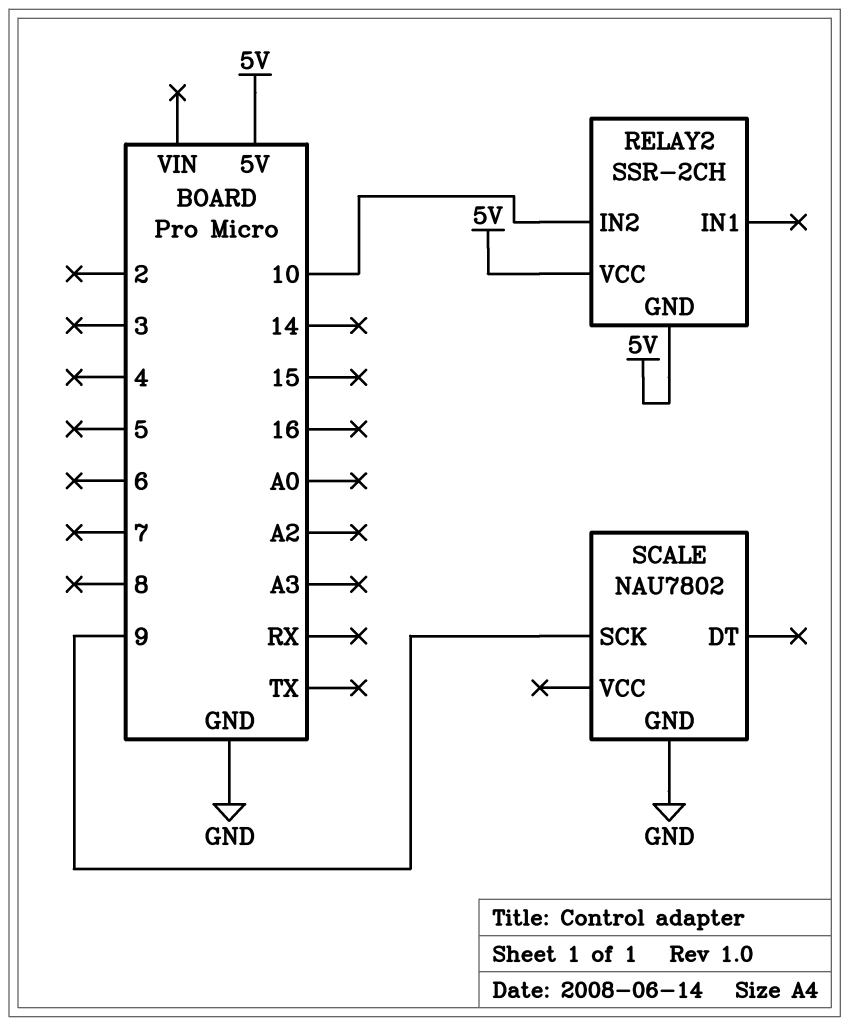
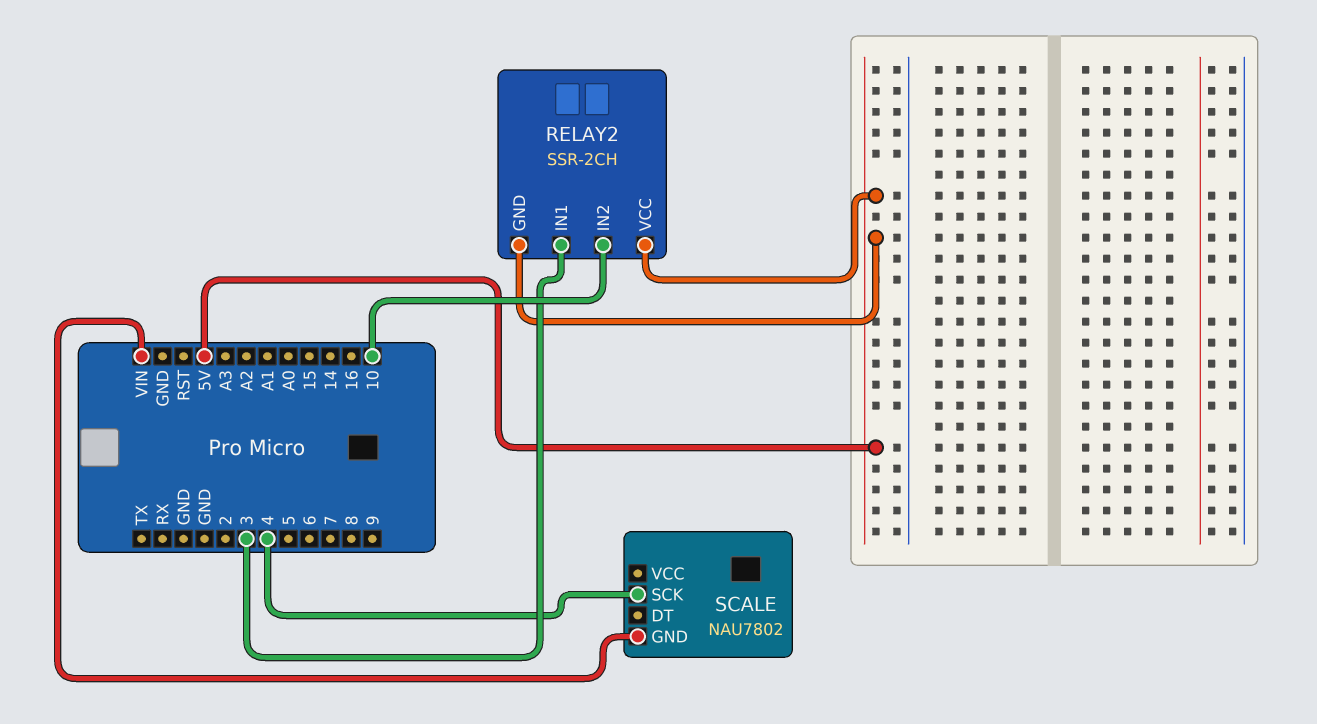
RELAY2 pin IN1: none -> 3
SCALE pin GND: GND -> VIN
SCALE pin SCK: 9 -> 4

